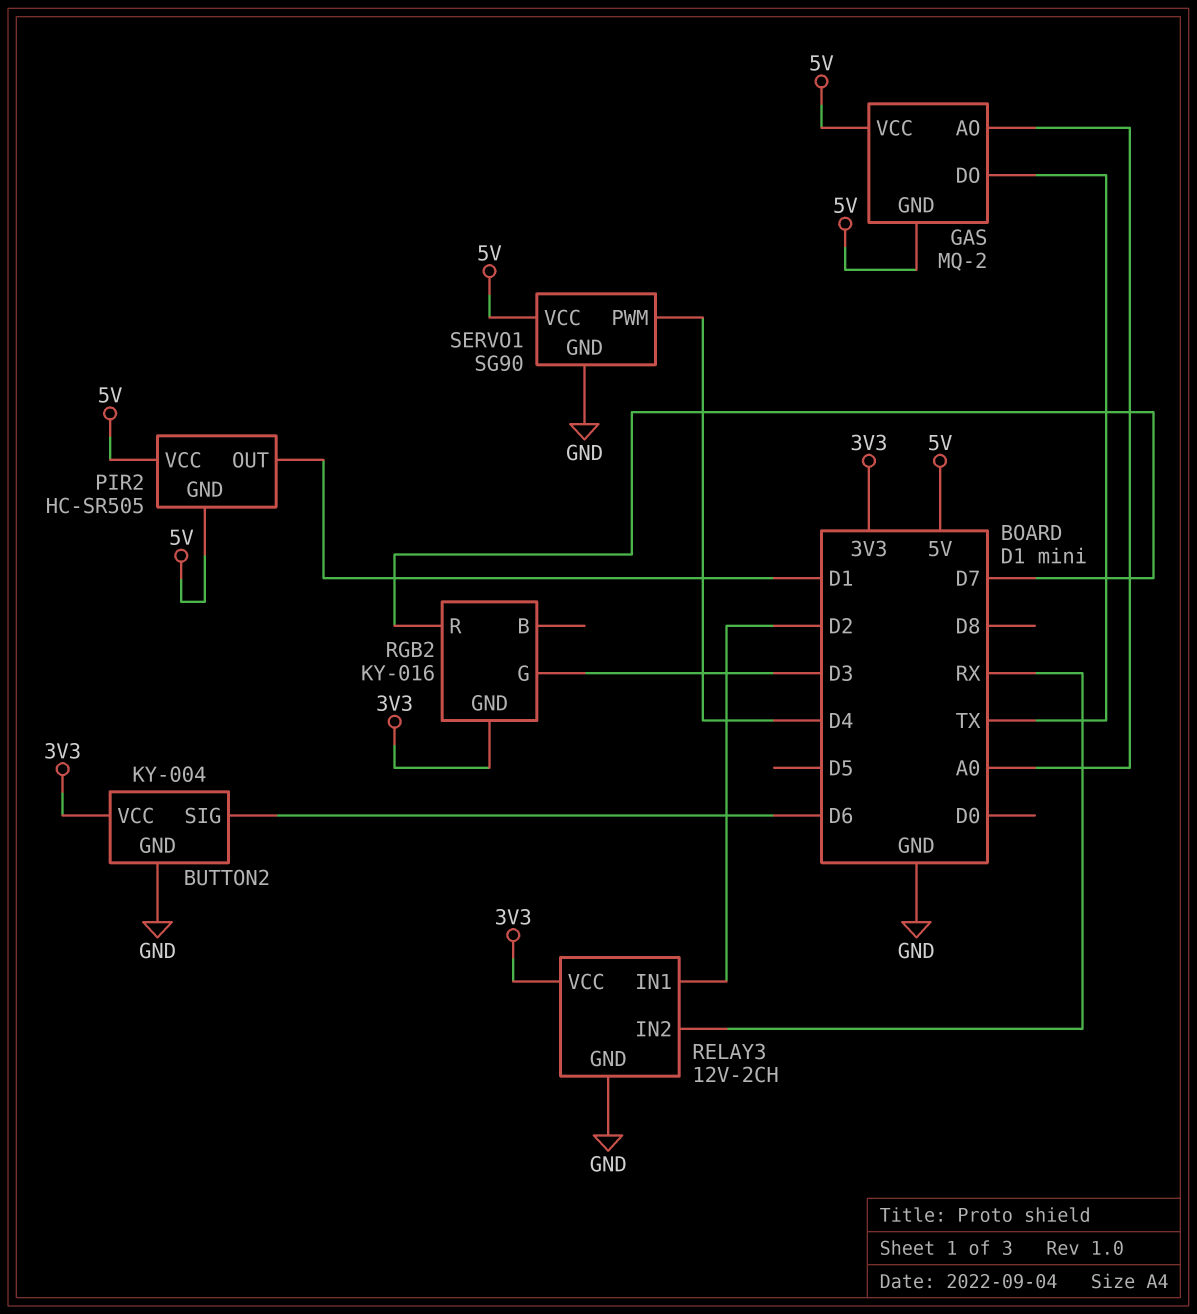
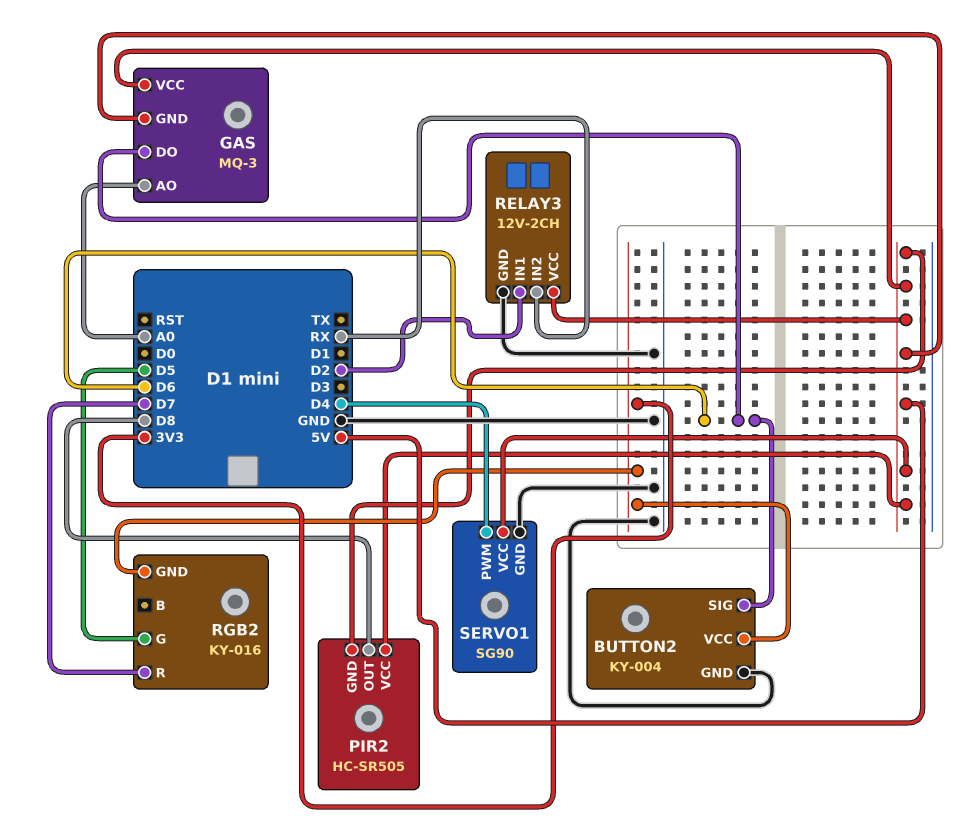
GAS: MQ-2 -> MQ-3
GAS pin DO: TX -> D6
PIR2 pin OUT: D1 -> D8
RELAY3 pin VCC: 3V3 -> 5V
RGB2 pin G: D3 -> D5

